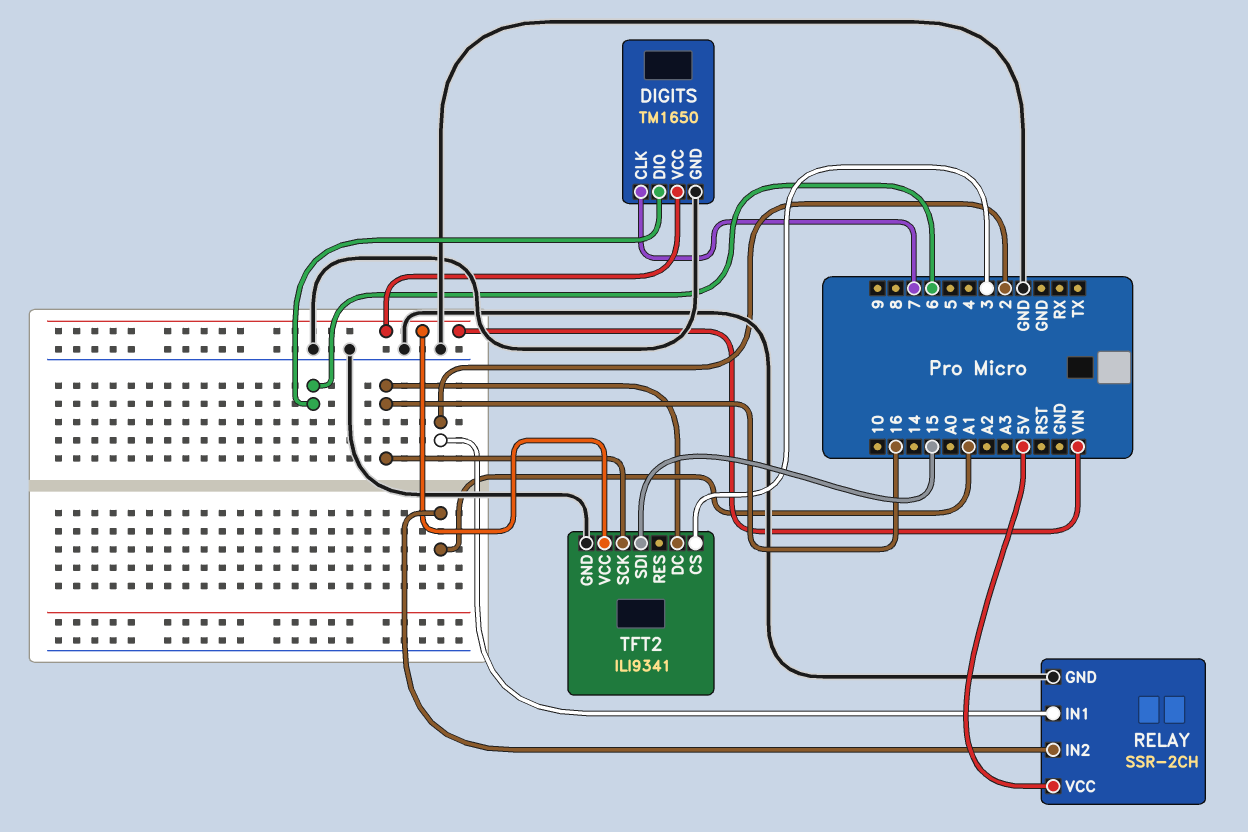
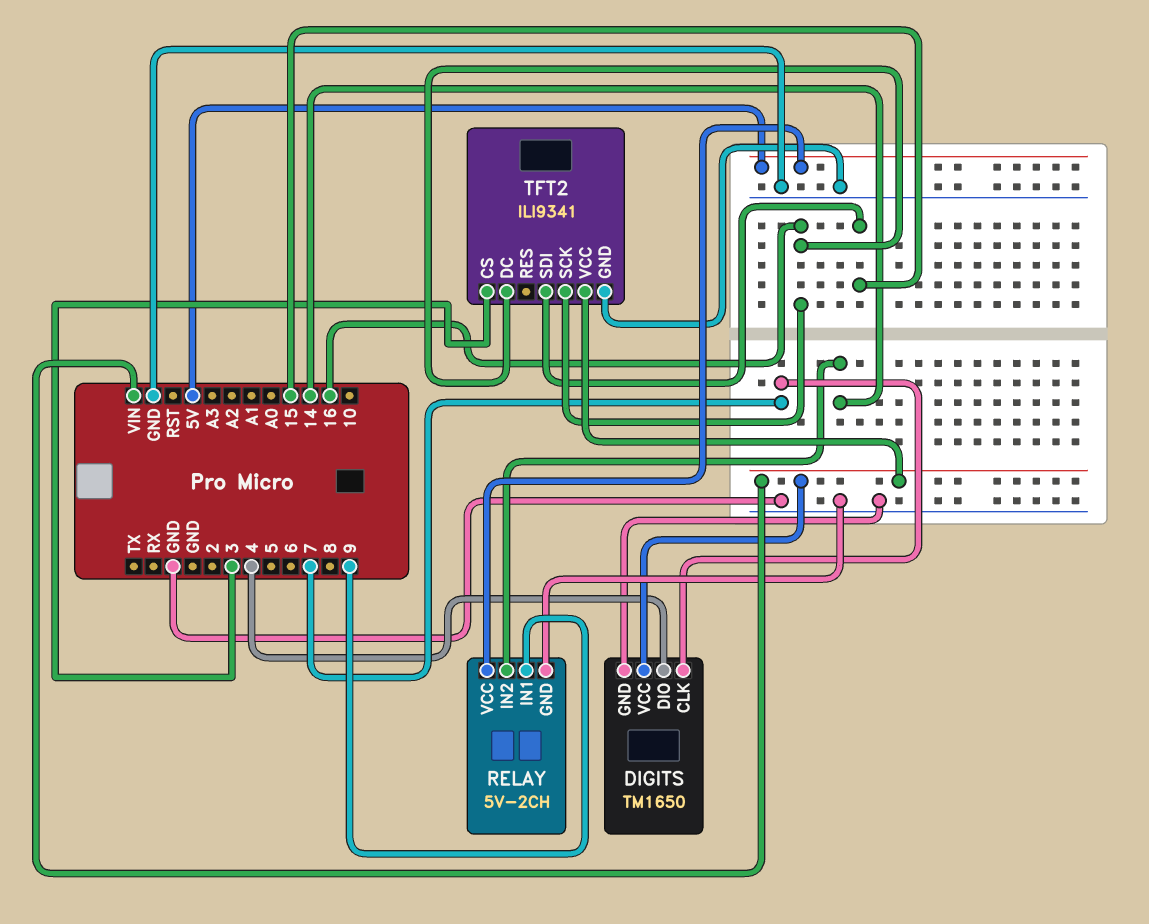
DIGITS pin DIO: 6 -> 4
RELAY: SSR-2CH -> 5V-2CH
RELAY pin IN1: 2 -> 9
RELAY pin IN2: A1 -> 14

